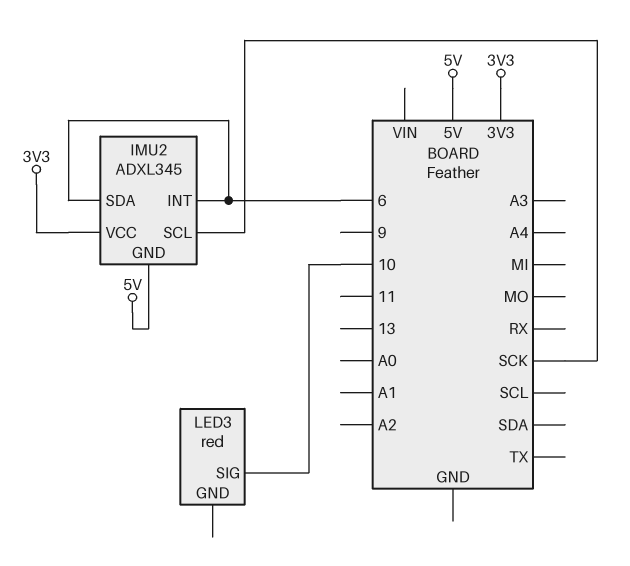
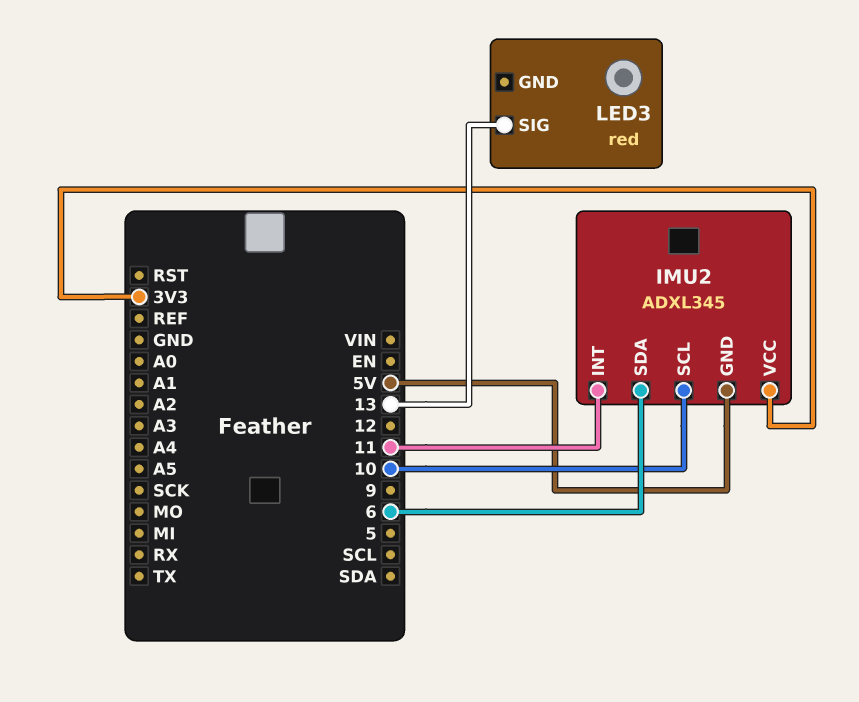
IMU2 pin INT: 6 -> 11
IMU2 pin SCL: SCK -> 10
LED3 pin SIG: 10 -> 13

